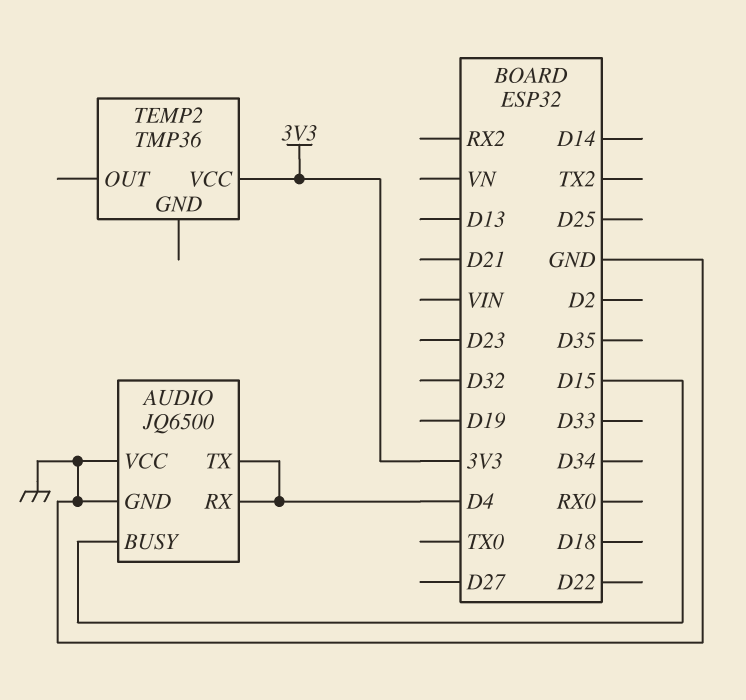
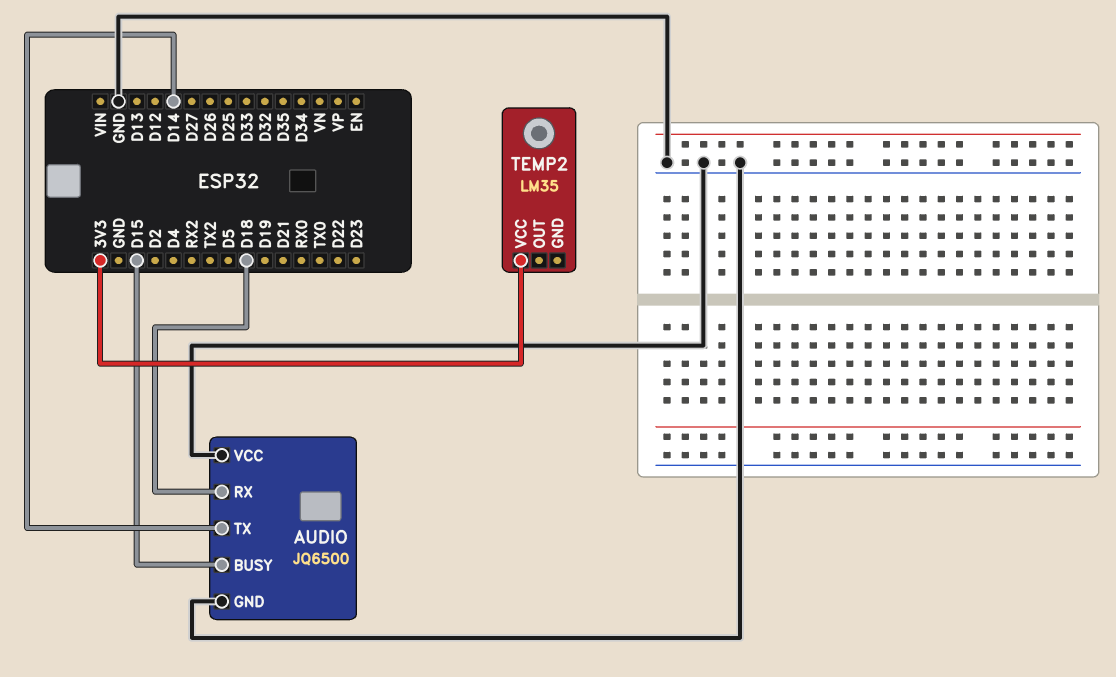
AUDIO pin RX: D4 -> D18
AUDIO pin TX: D4 -> D14
TEMP2: TMP36 -> LM35

